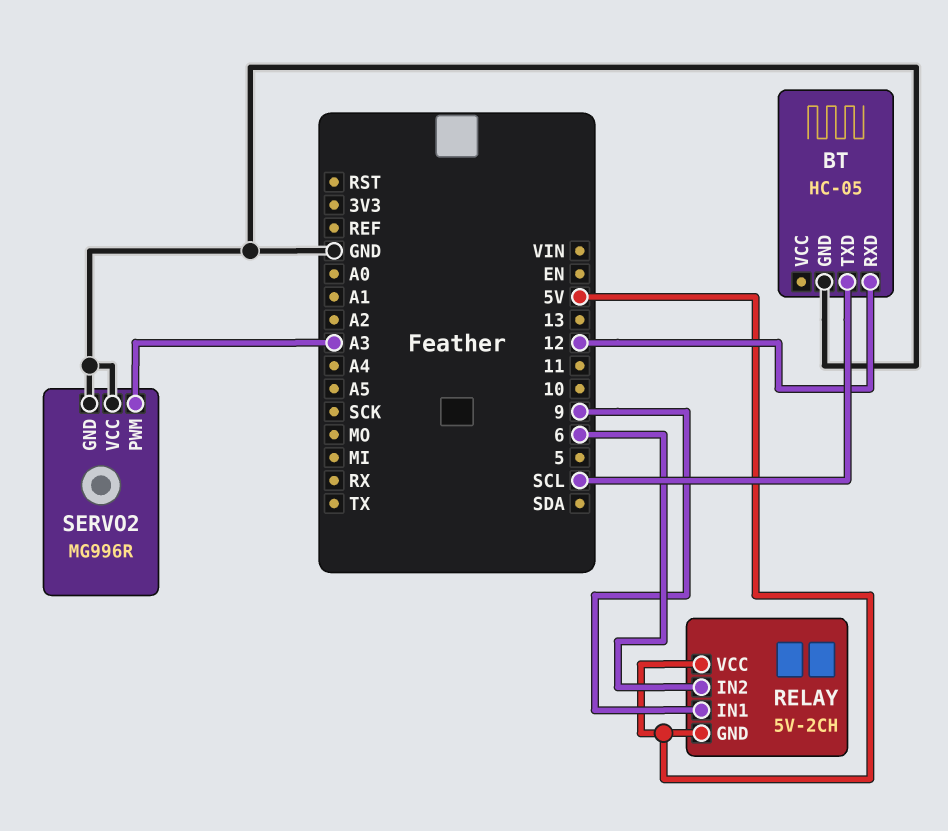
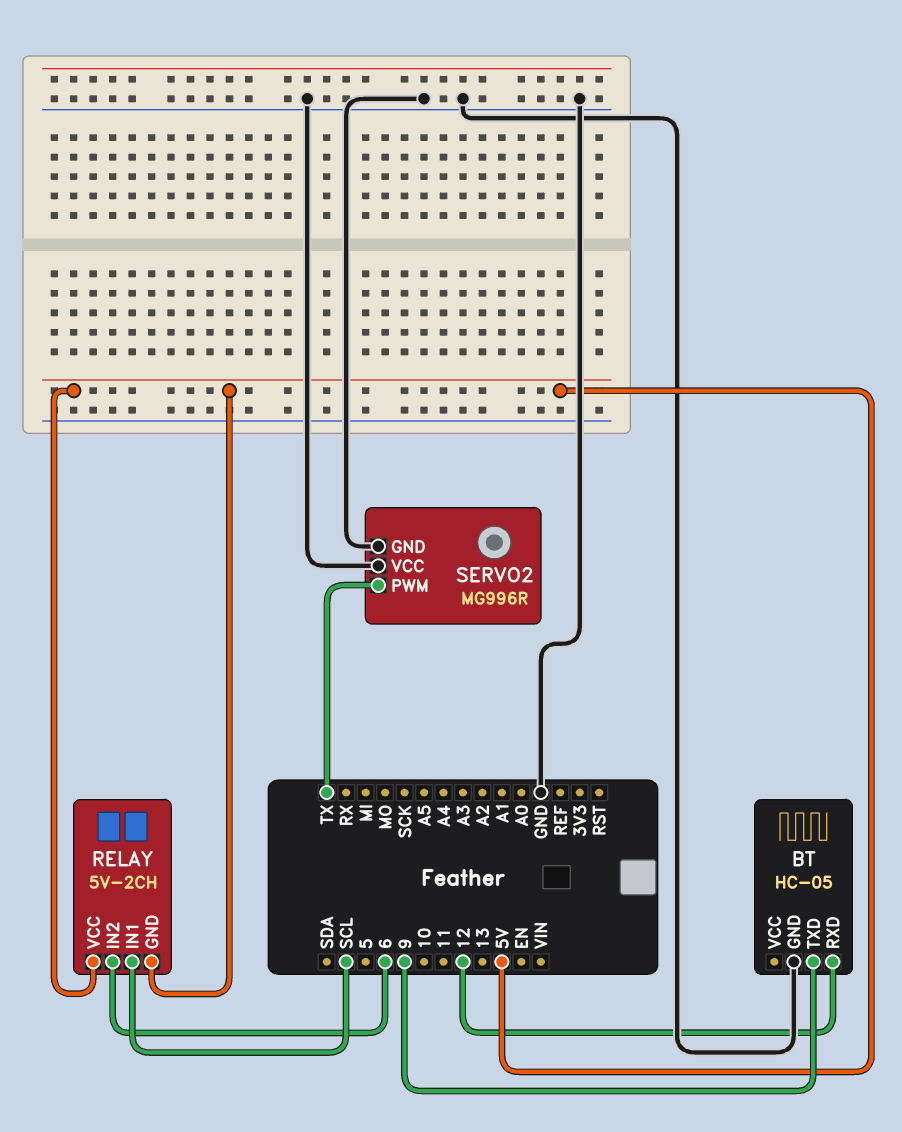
BT pin TXD: SCL -> 9
RELAY pin IN1: 9 -> SCL
SERVO2 pin PWM: A3 -> TX

